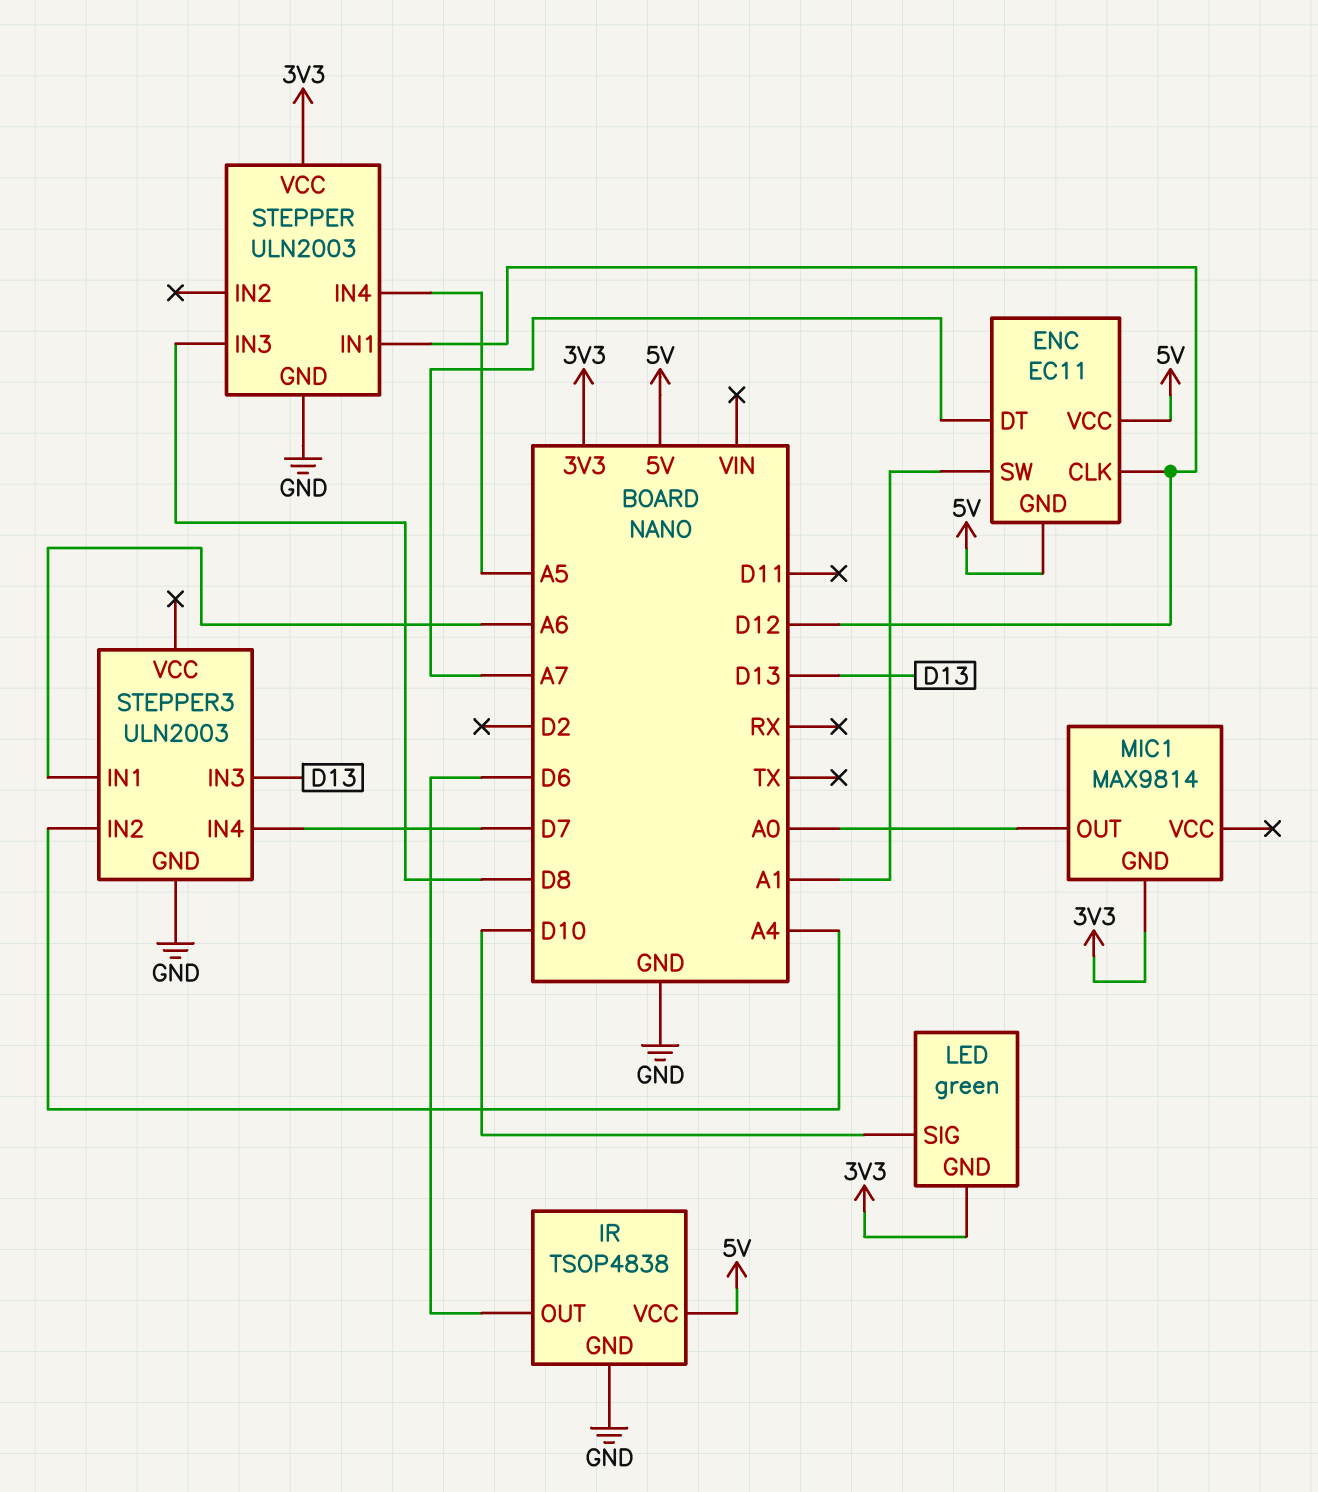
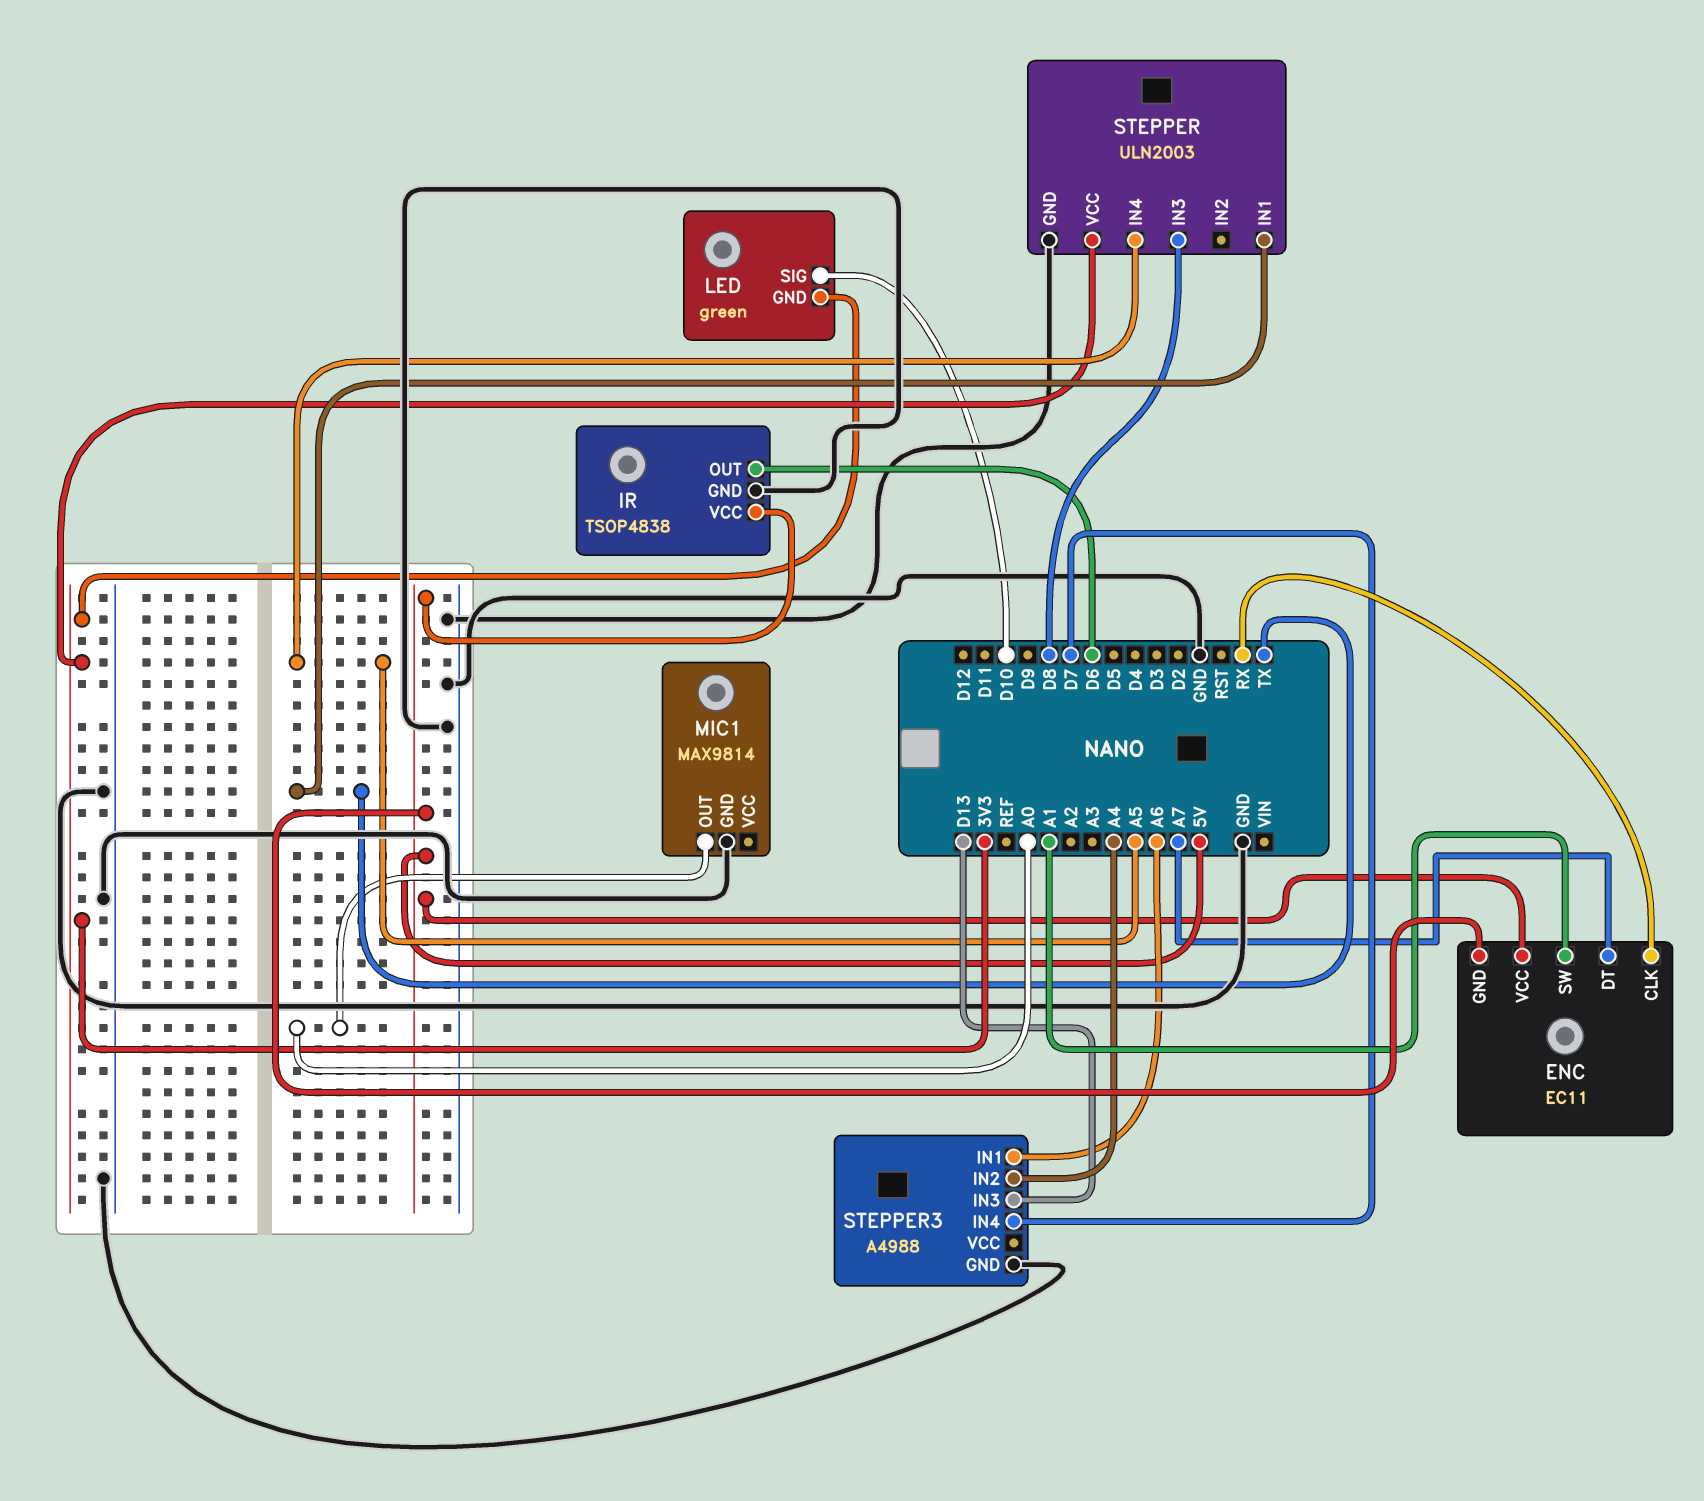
ENC pin CLK: D12 -> RX
MIC1 pin GND: 3V3 -> GND
STEPPER pin IN1: D12 -> TX
STEPPER3: ULN2003 -> A4988

